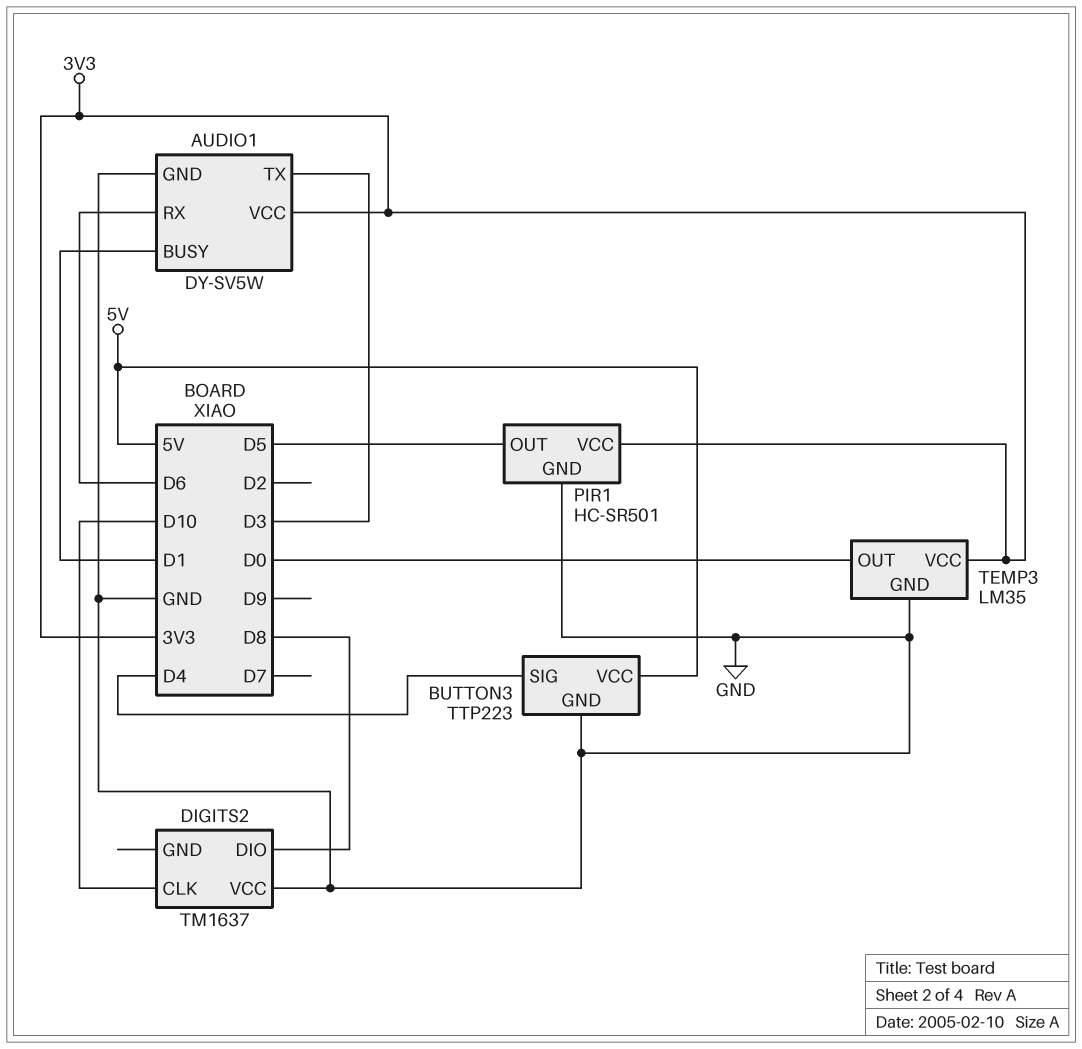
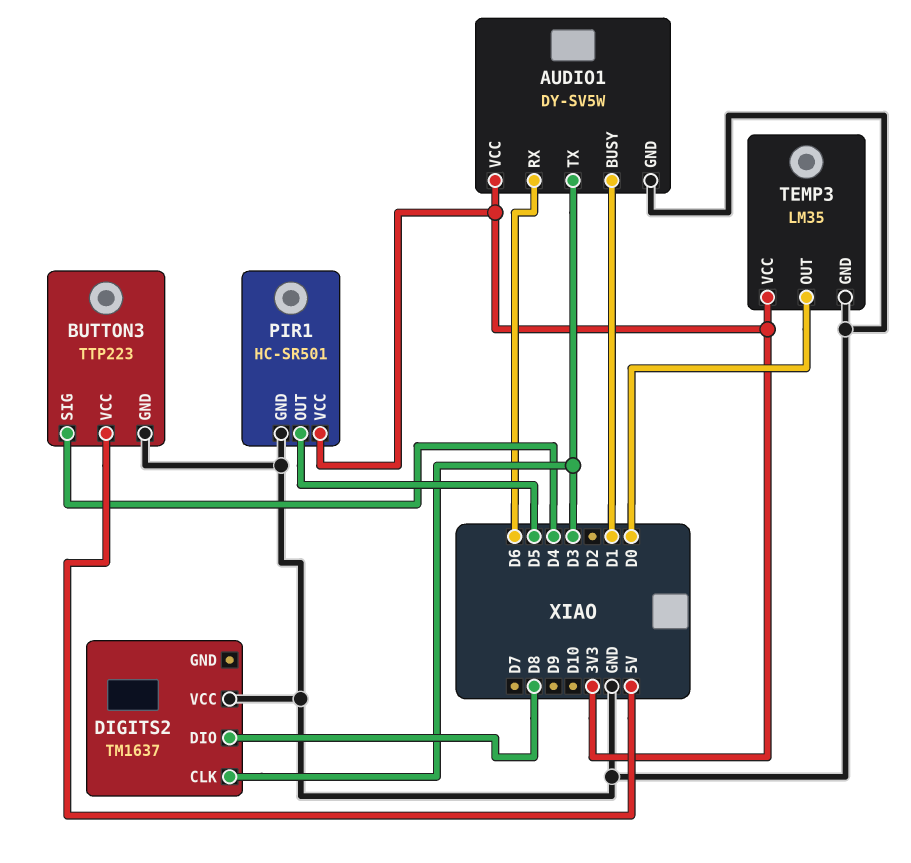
DIGITS2 pin CLK: D10 -> D3

